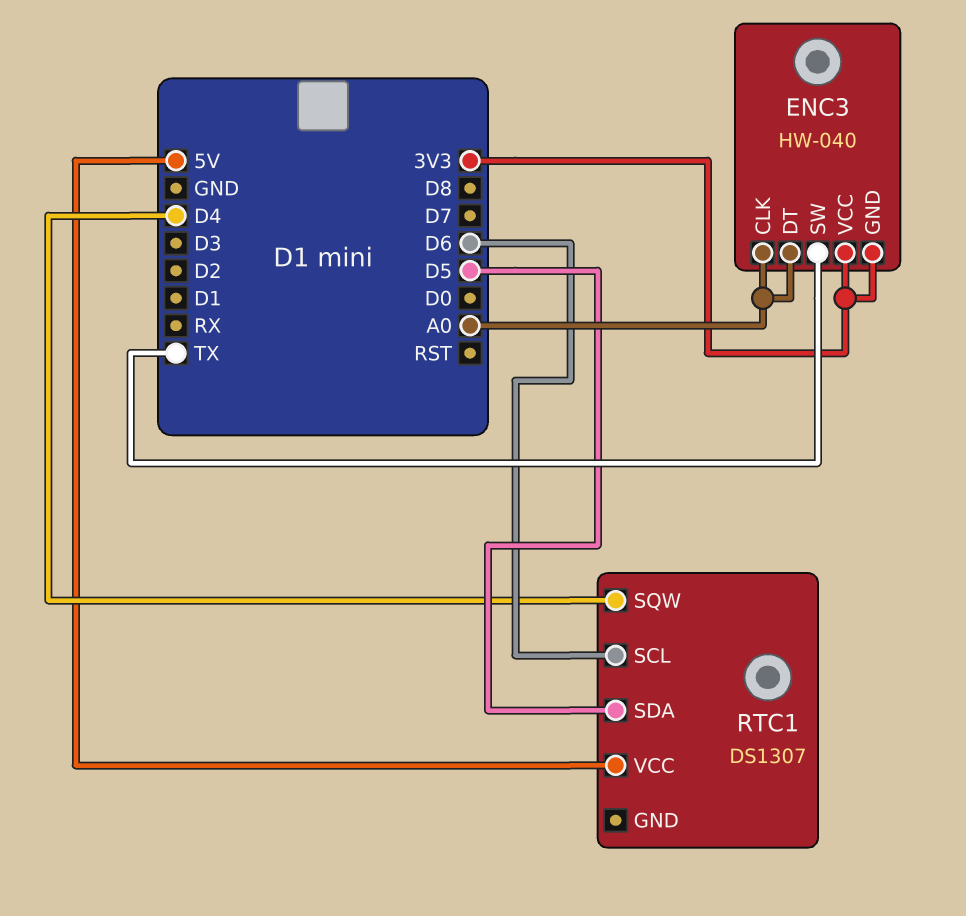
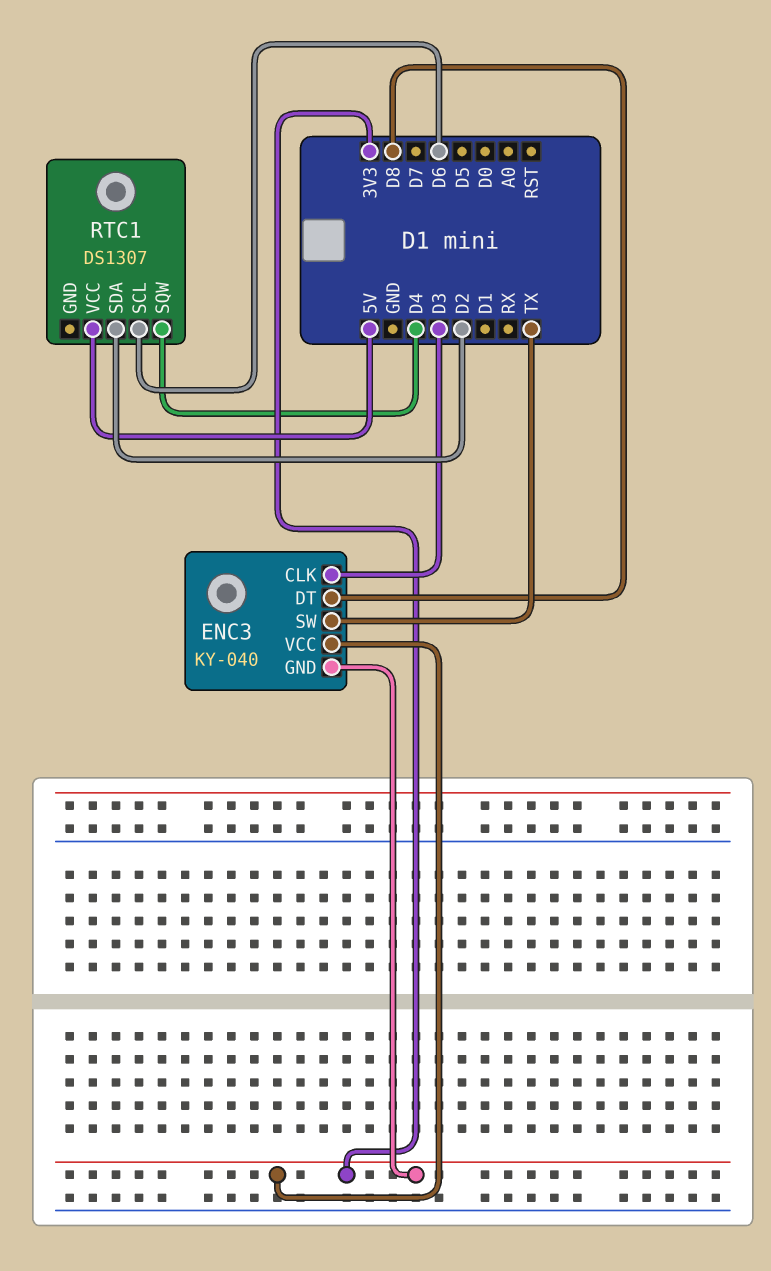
ENC3: HW-040 -> KY-040
ENC3 pin CLK: A0 -> D3
ENC3 pin DT: A0 -> D8
RTC1 pin SDA: D5 -> D2

